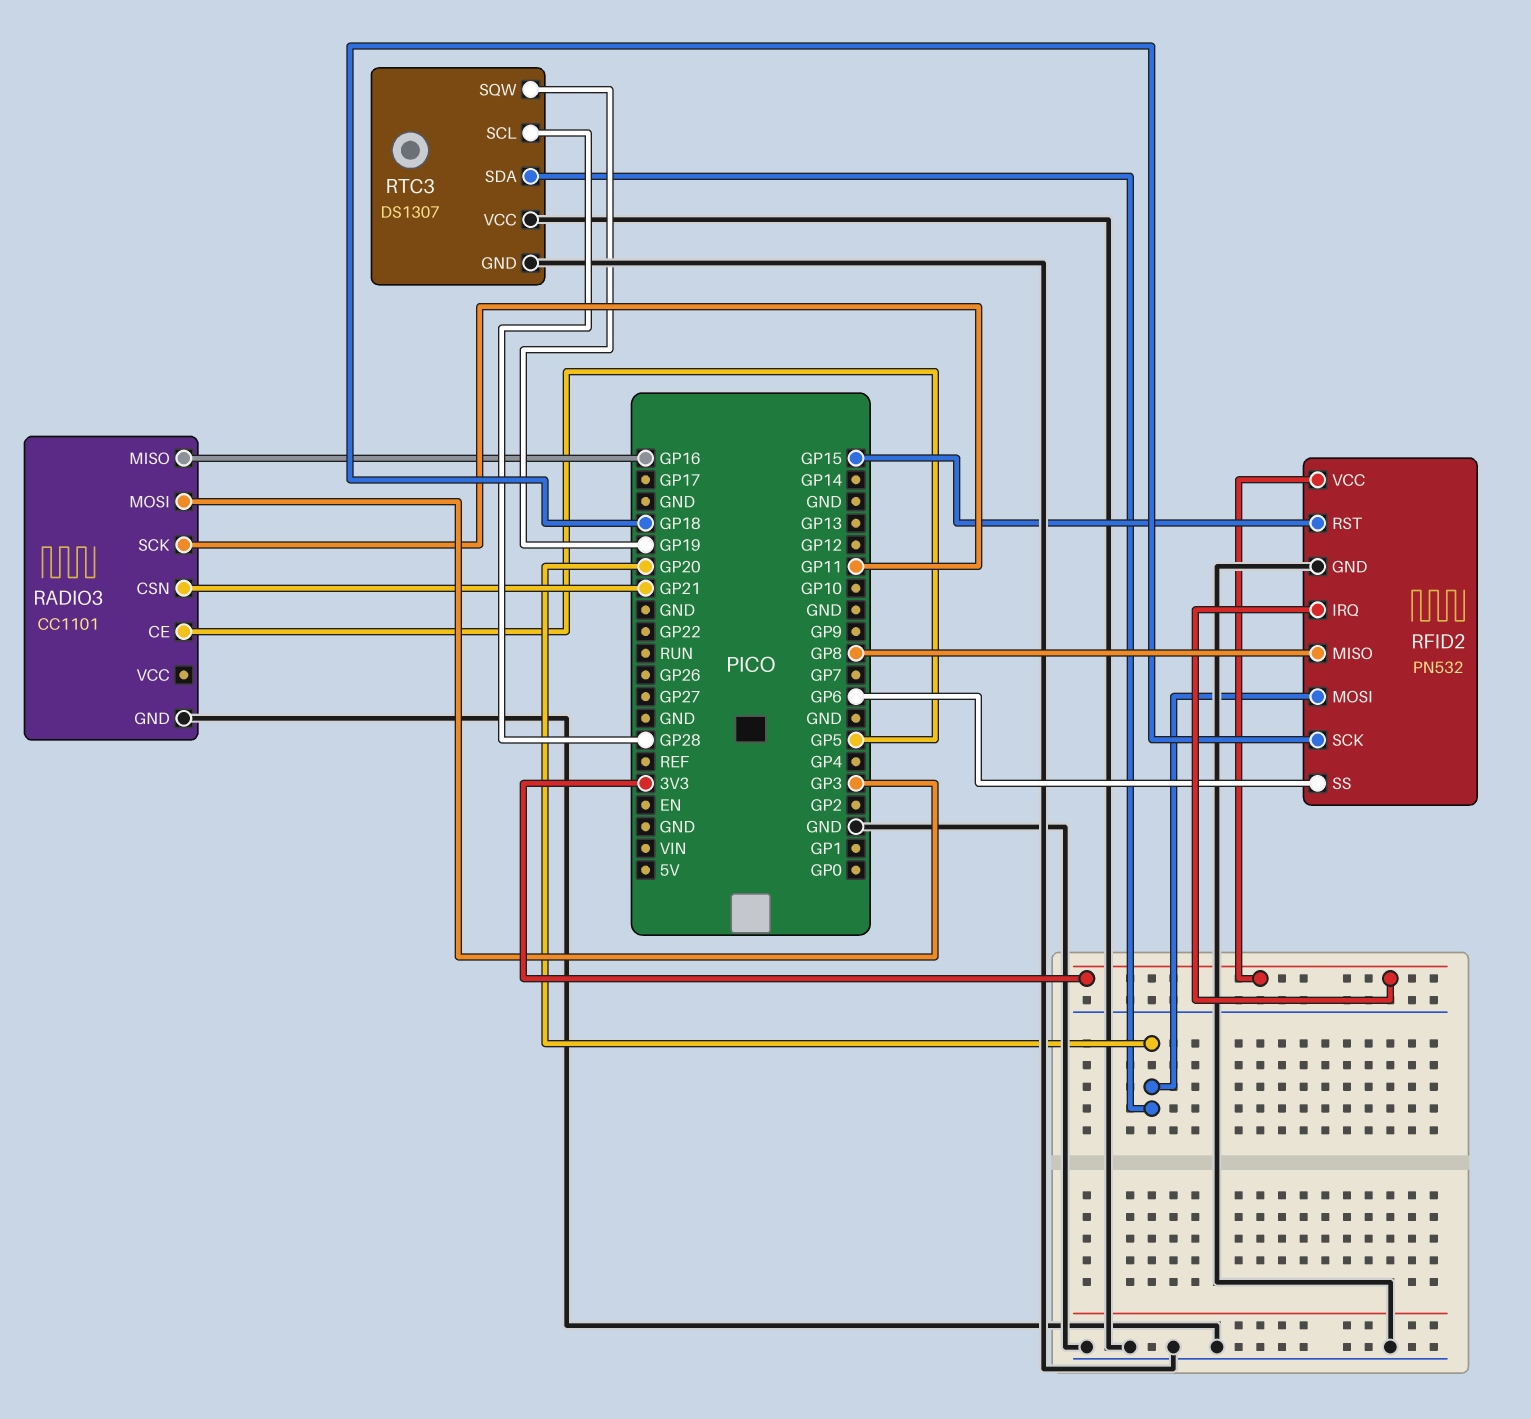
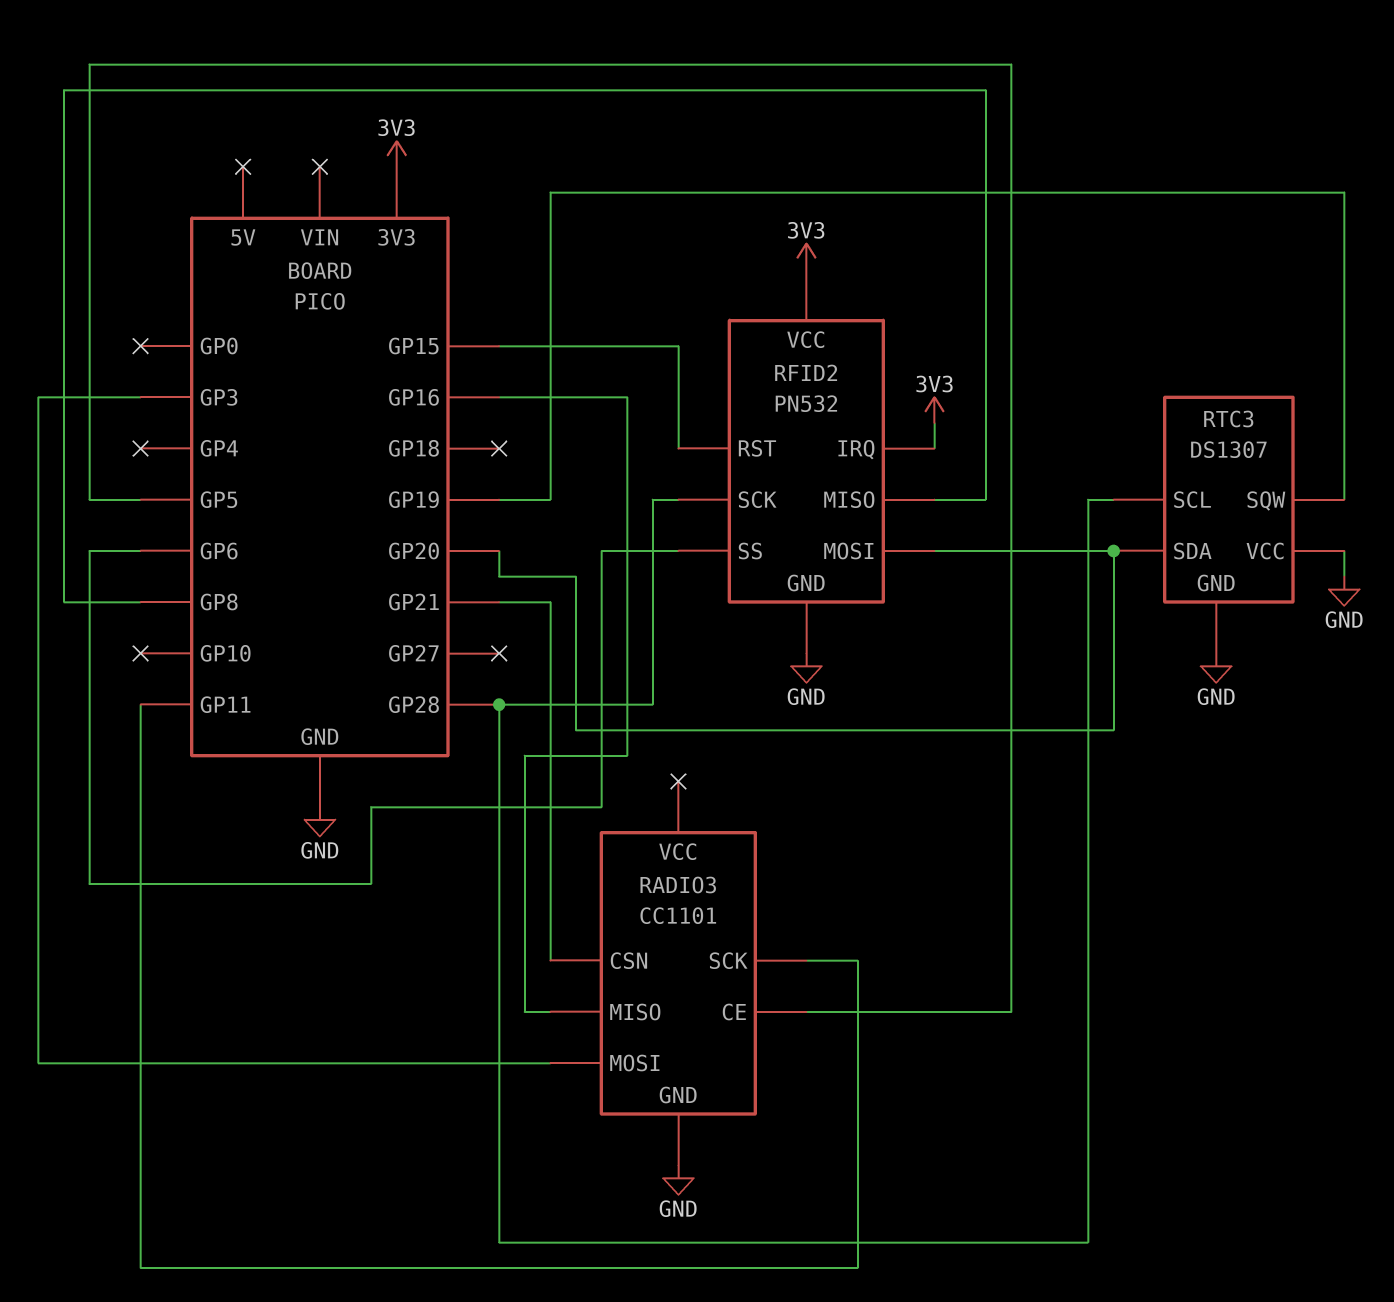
RFID2 pin SCK: GP18 -> GP28

